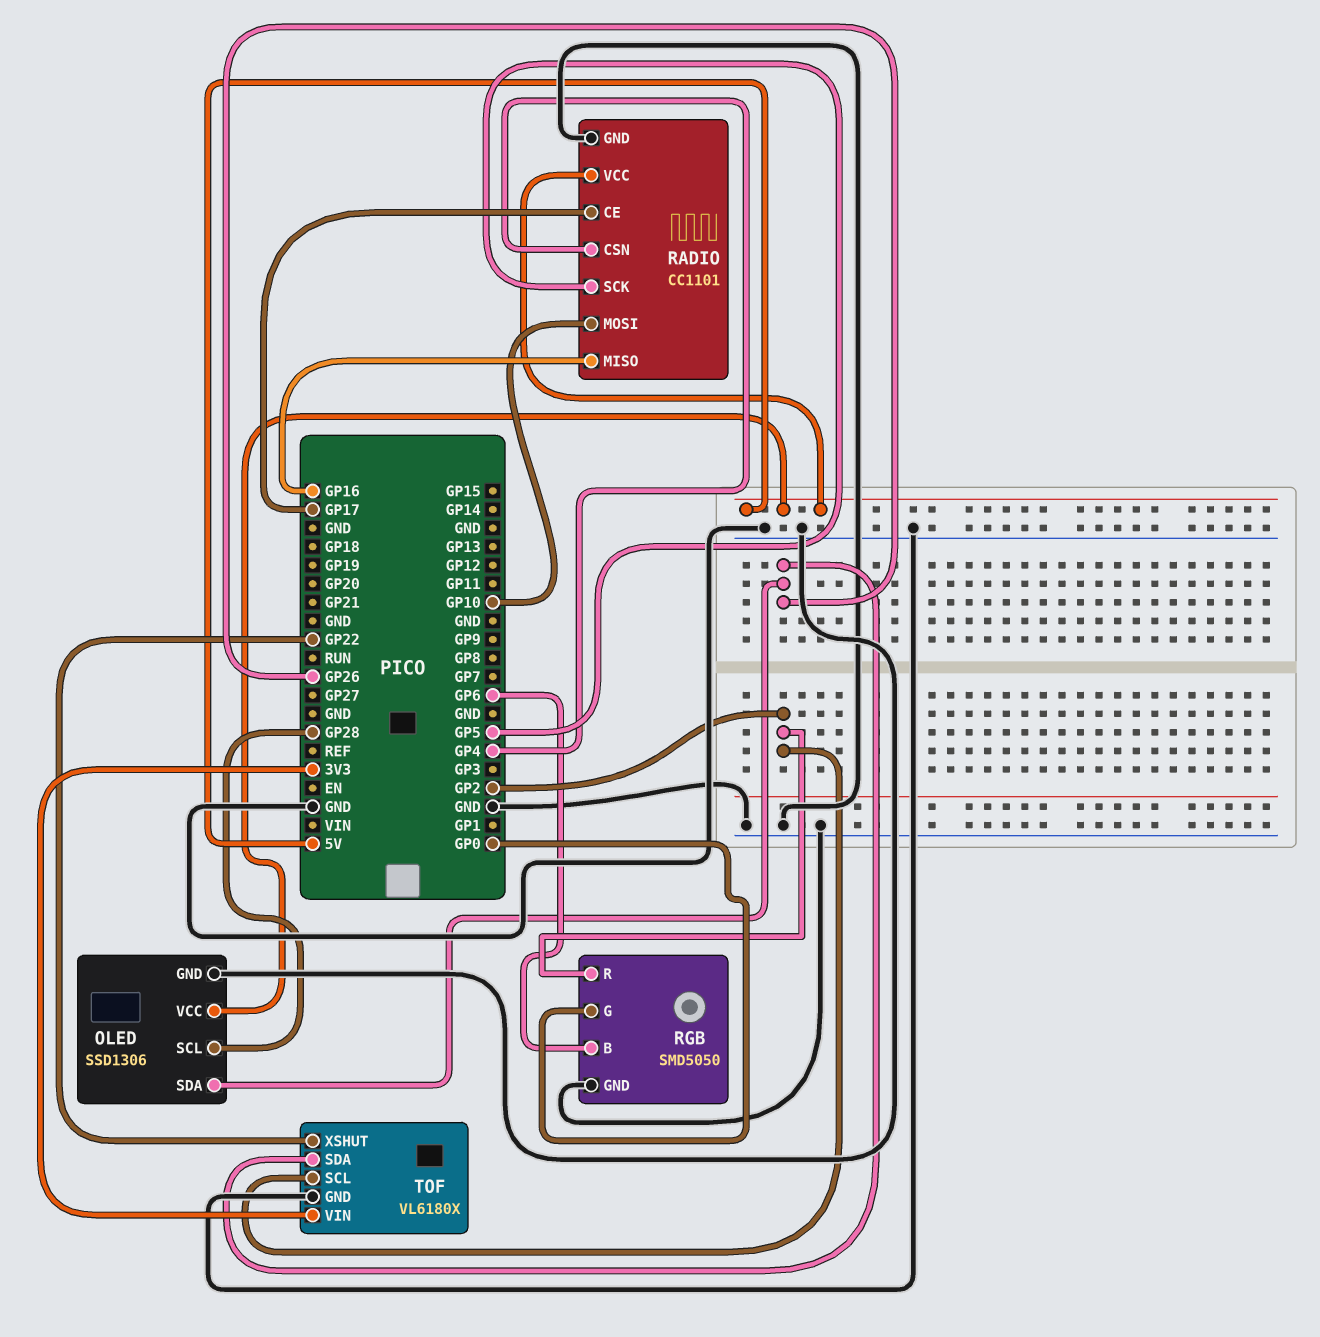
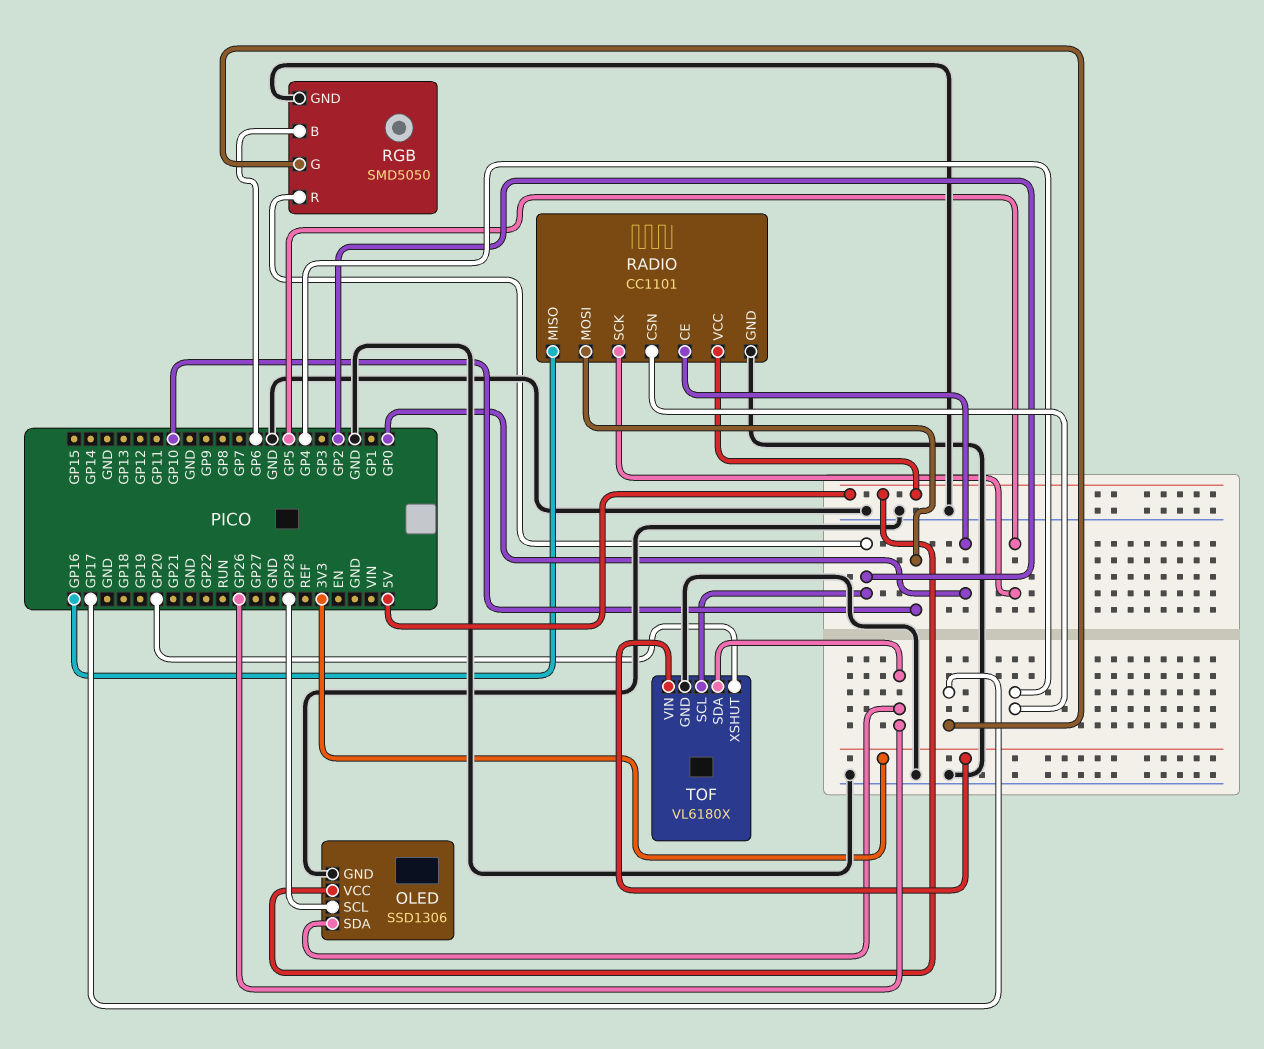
RADIO pin CE: GP17 -> GP0
RGB pin G: GP0 -> GP17
TOF pin XSHUT: GP22 -> GP20

